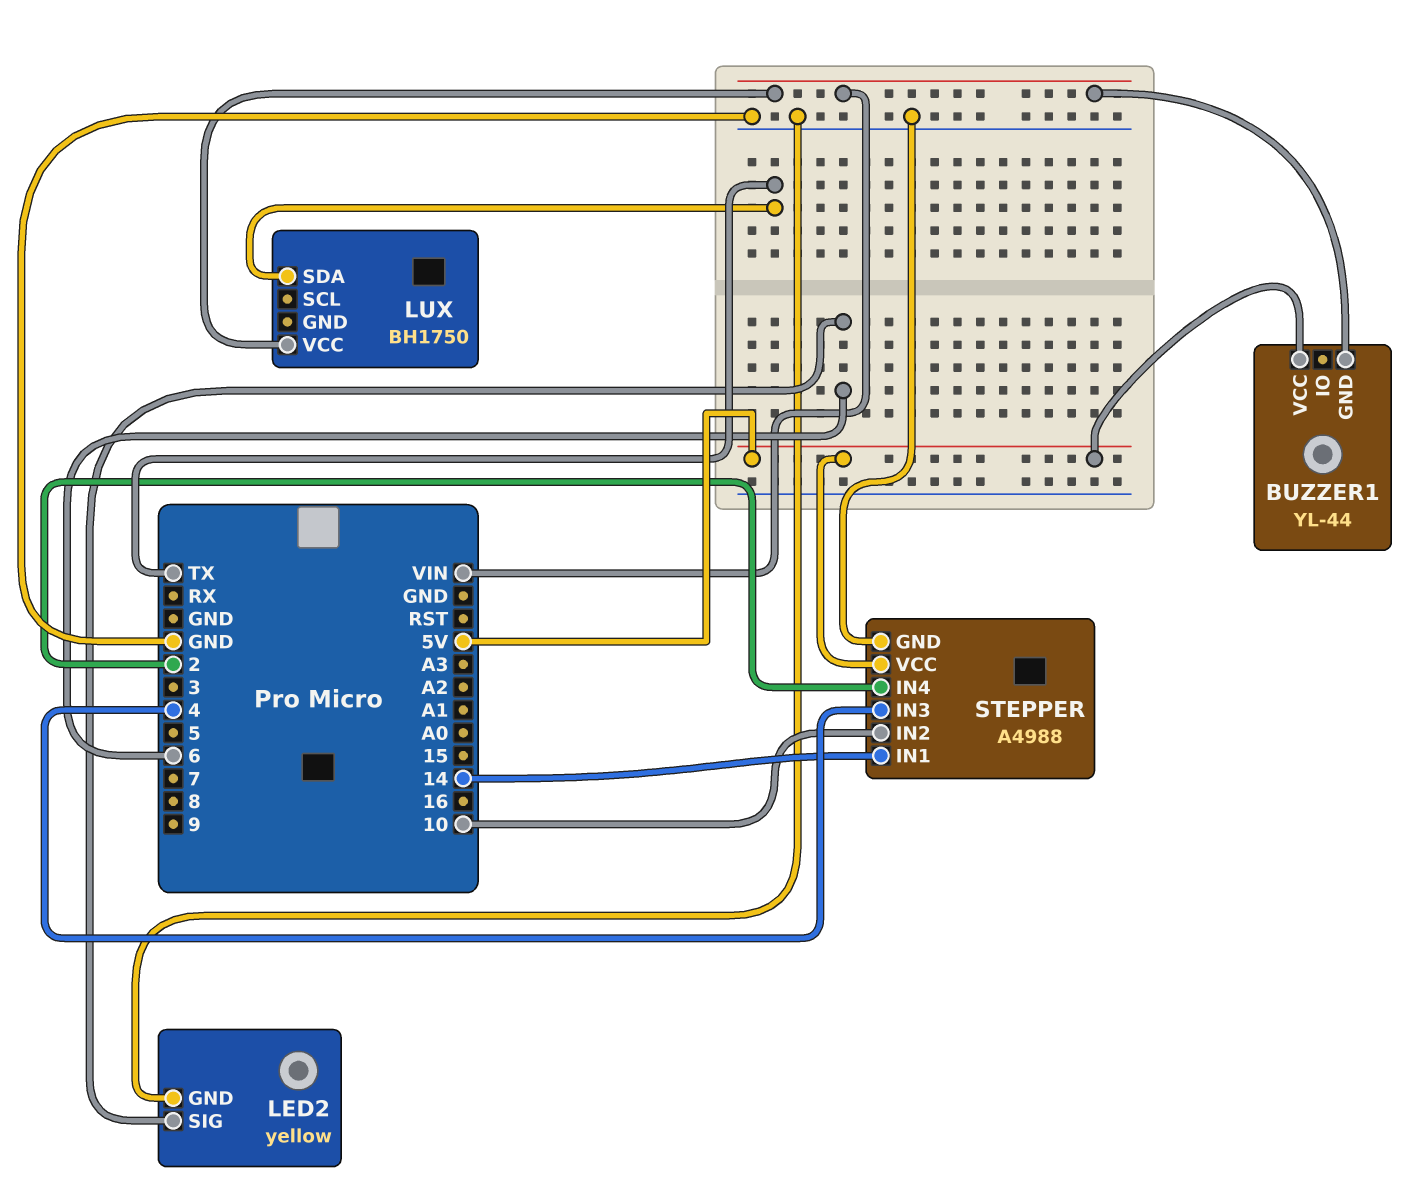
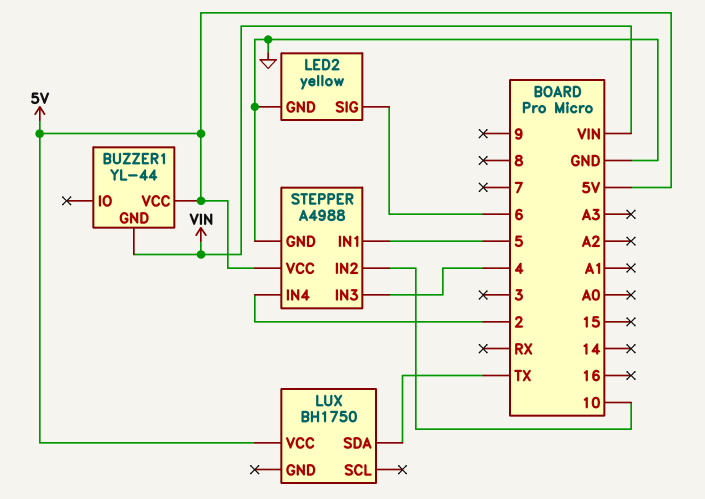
LUX pin VCC: VIN -> 5V
STEPPER pin IN1: 14 -> 5

